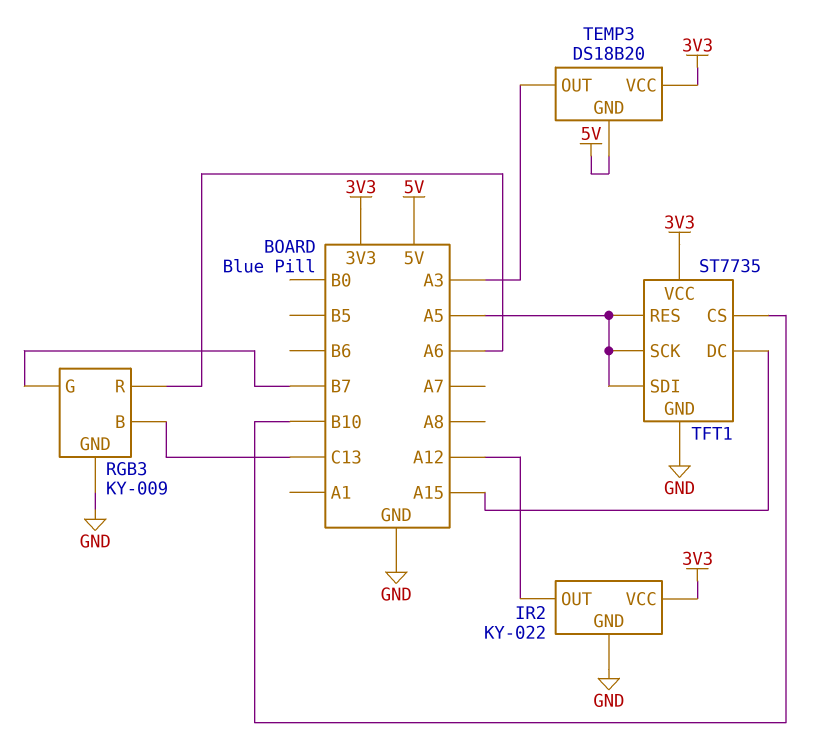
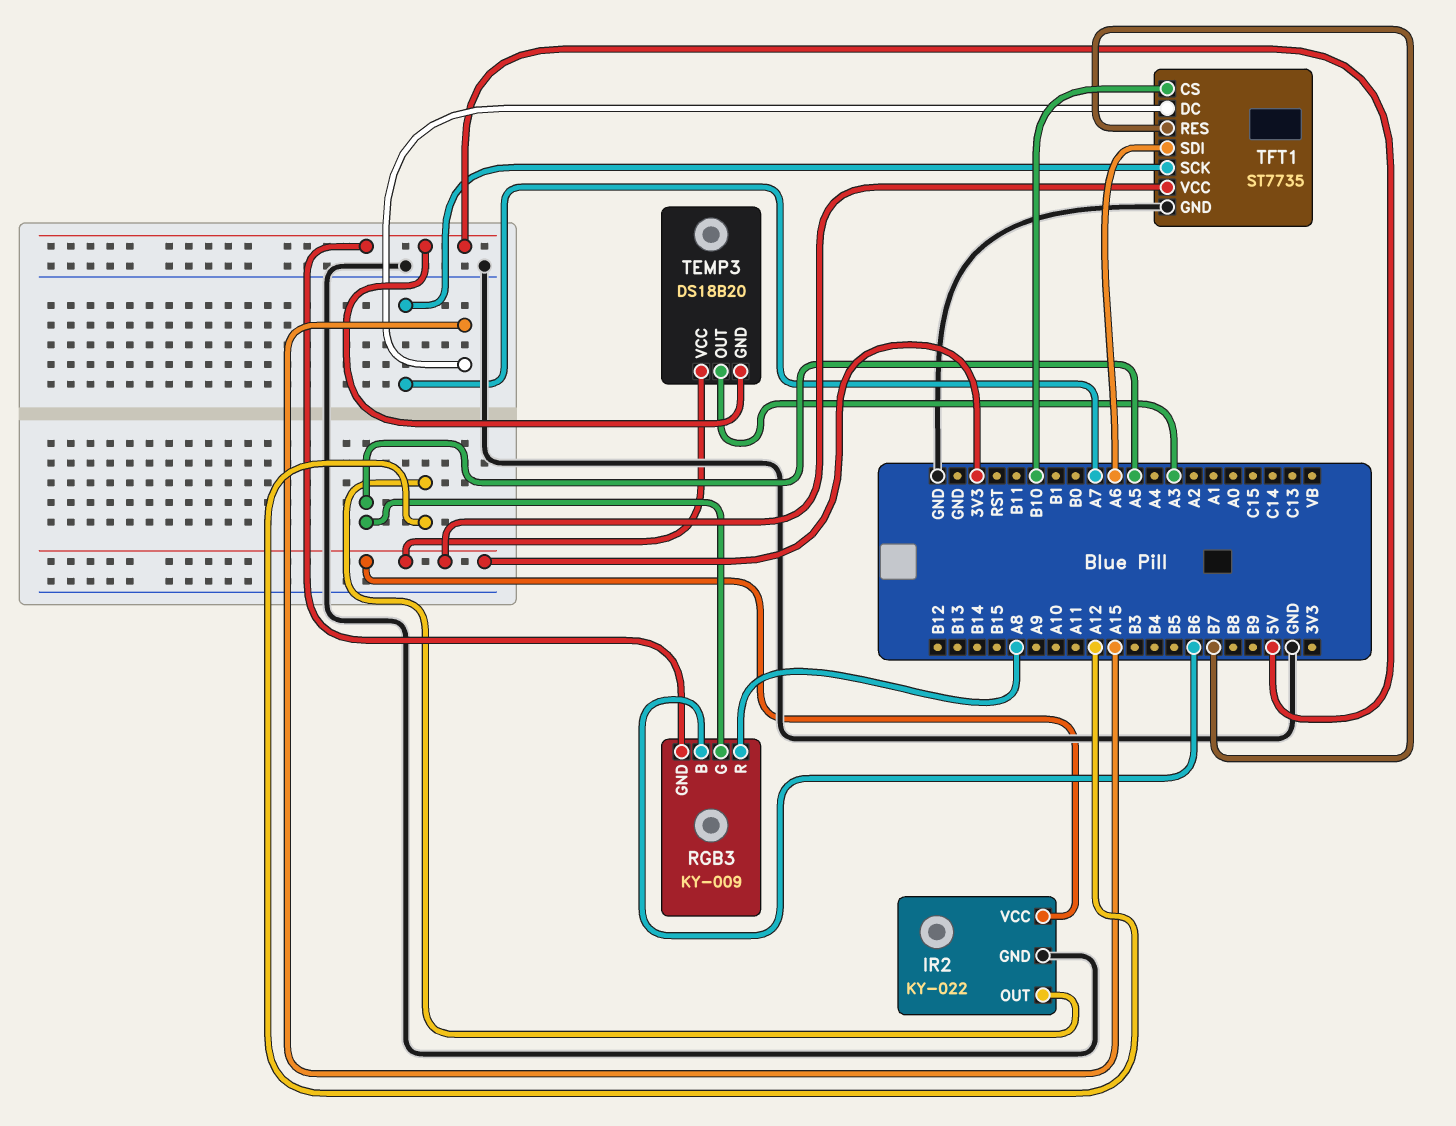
RGB3 pin B: C13 -> B6
RGB3 pin G: B7 -> A5
RGB3 pin GND: GND -> 5V
RGB3 pin R: A6 -> A8
TFT1 pin RES: A5 -> B7
TFT1 pin SCK: A5 -> A7
TFT1 pin SDI: A5 -> A6

